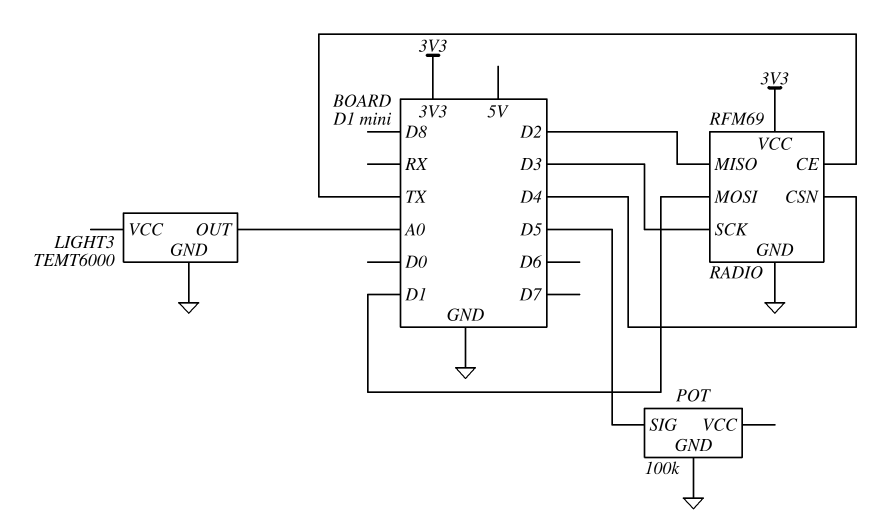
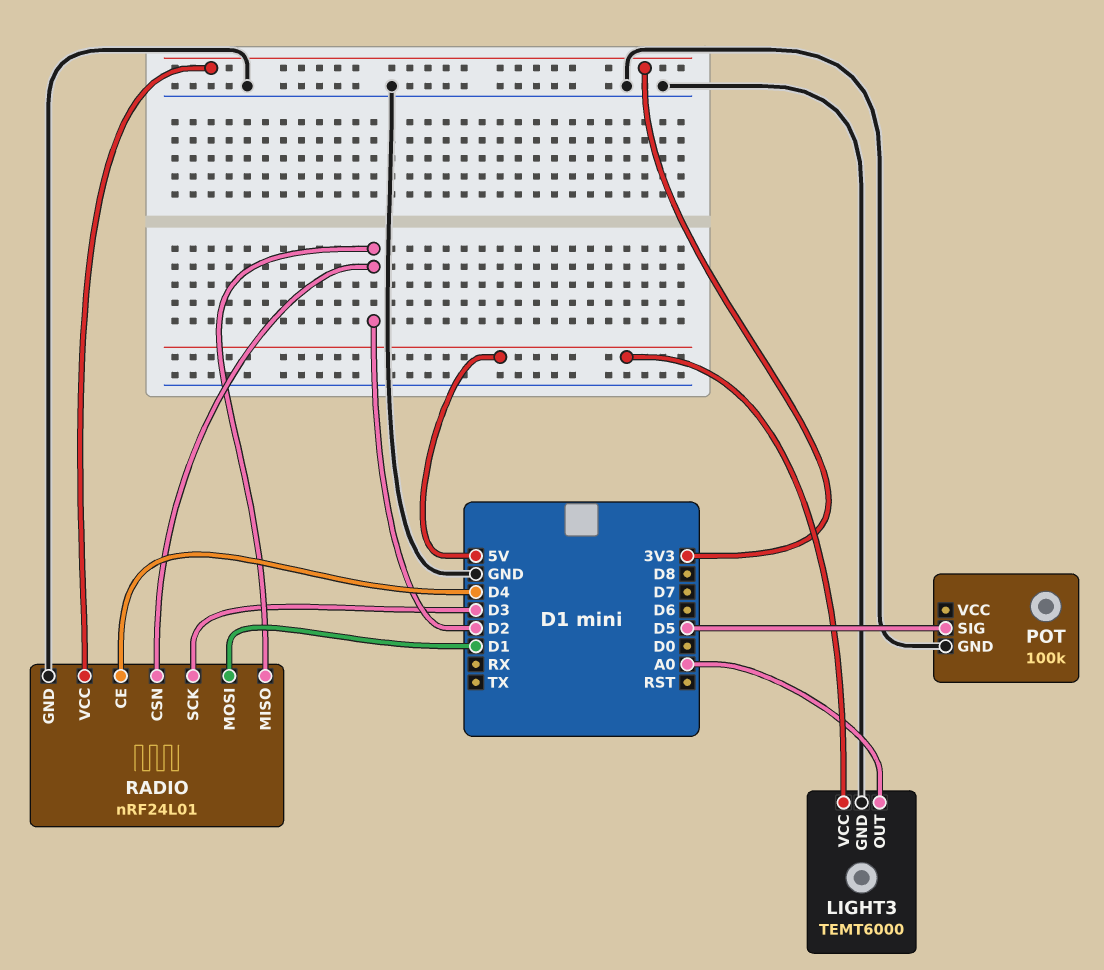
LIGHT3 pin VCC: none -> 5V
RADIO: RFM69 -> nRF24L01
RADIO pin CE: TX -> D4
RADIO pin CSN: D4 -> D2

